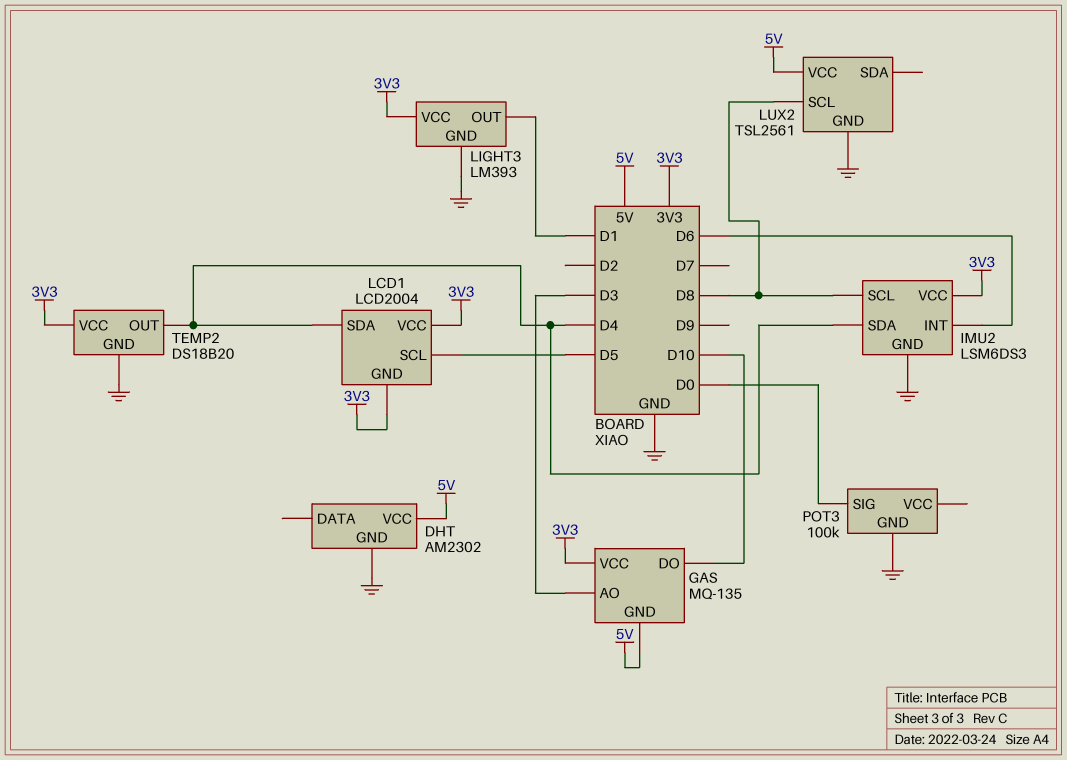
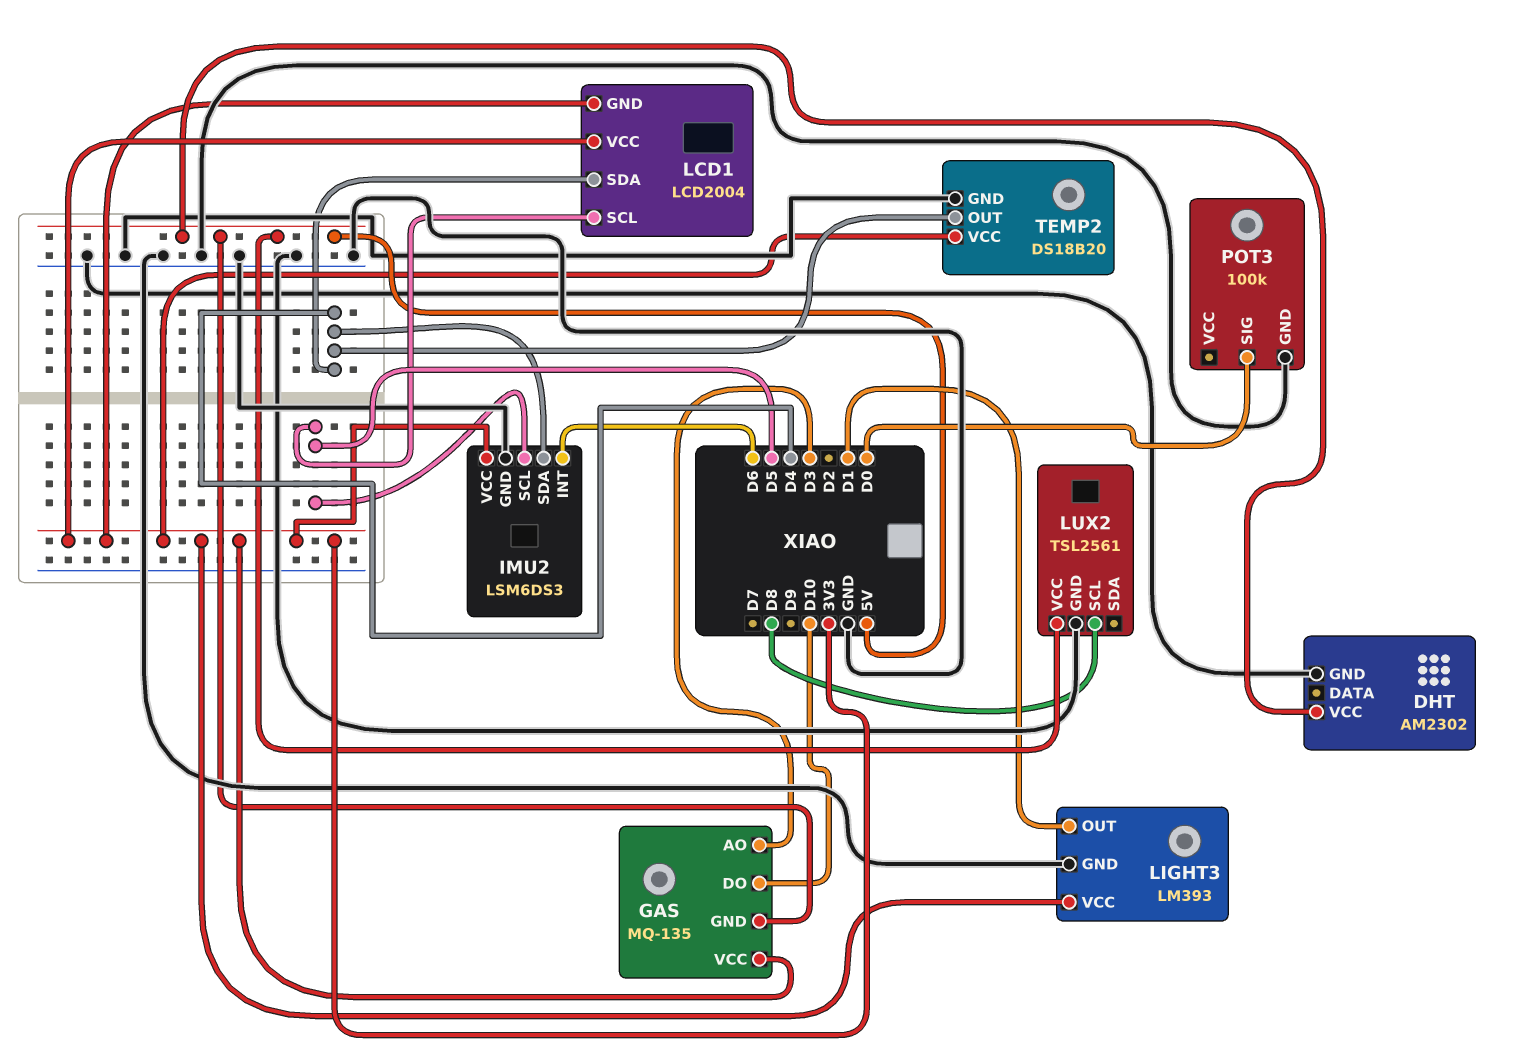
IMU2 pin SCL: D8 -> D5

